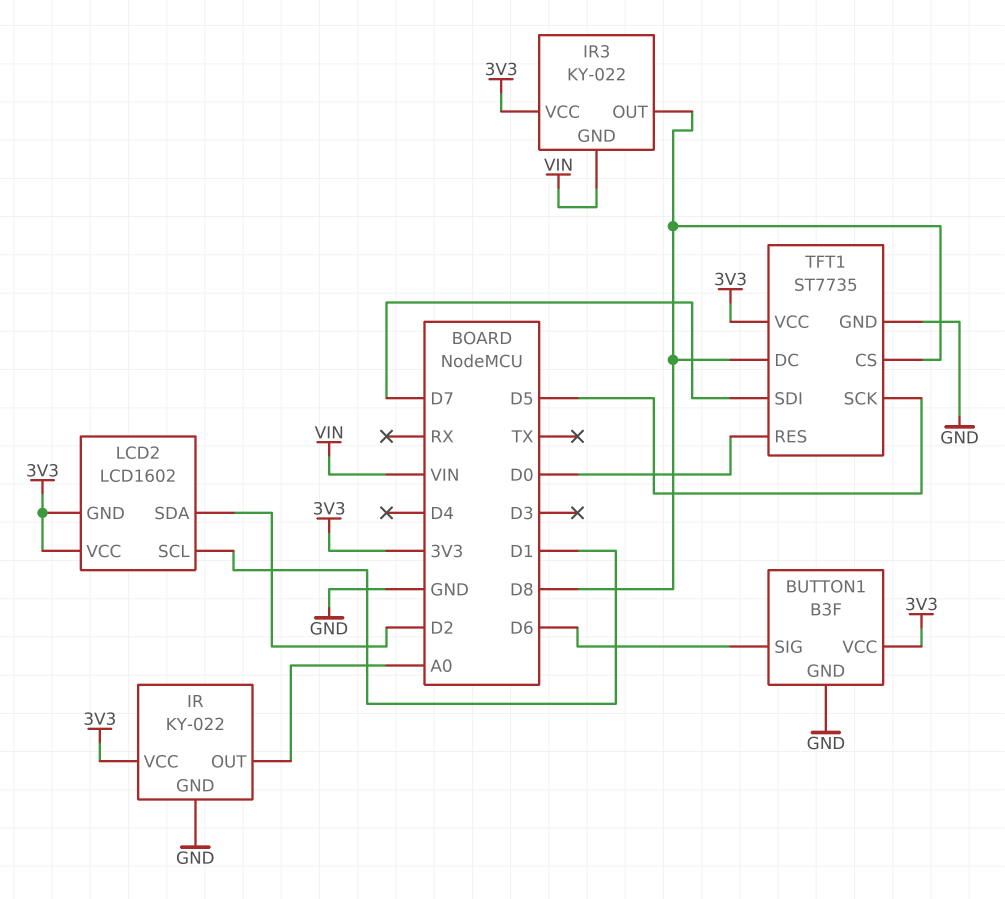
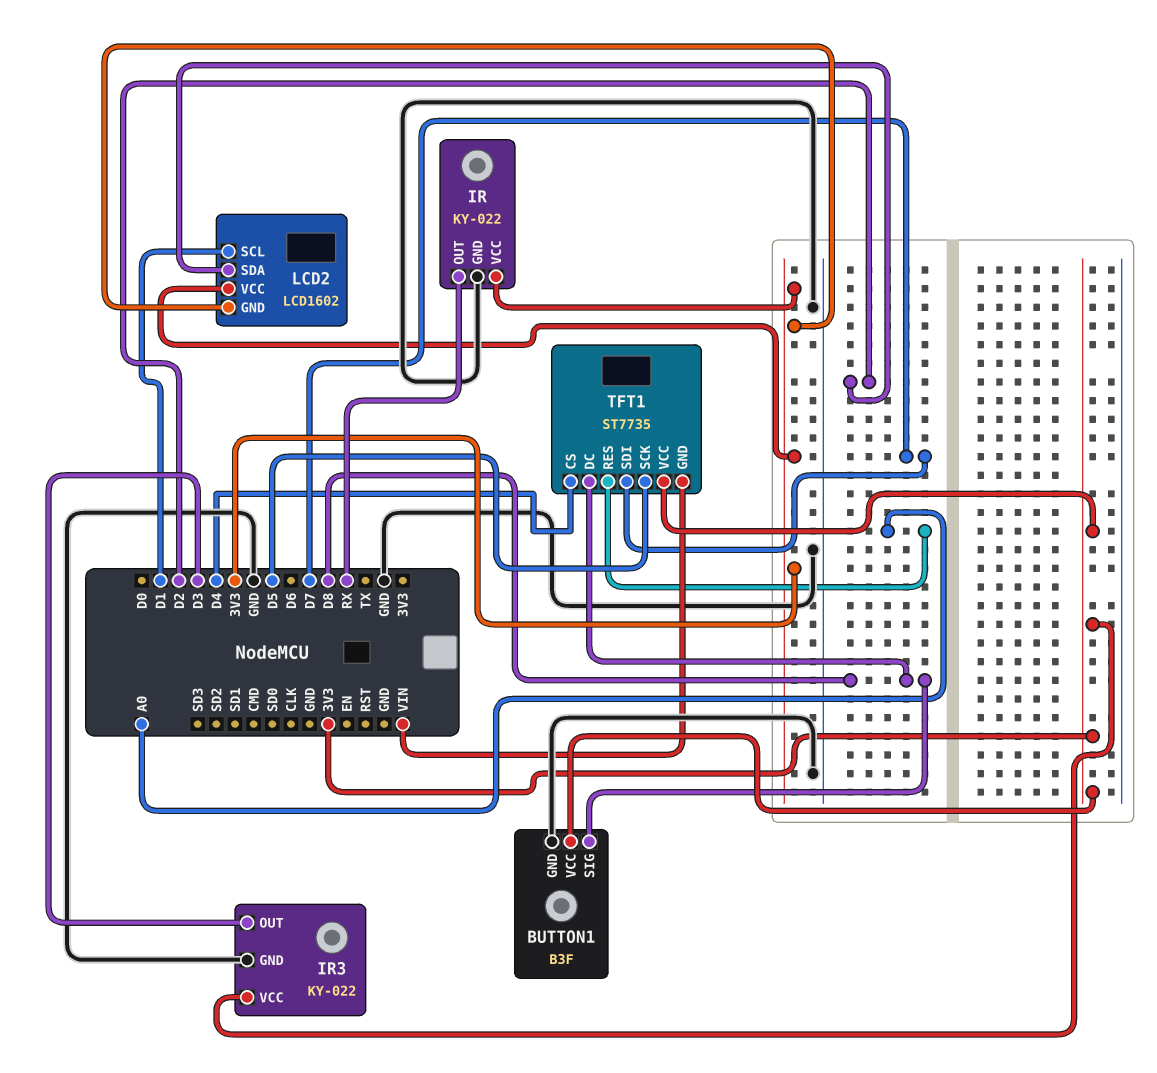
BUTTON1 pin SIG: D6 -> D8
IR pin OUT: A0 -> RX
IR3 pin GND: VIN -> GND
IR3 pin OUT: D8 -> D3
TFT1 pin CS: D8 -> D4
TFT1 pin GND: GND -> VIN
TFT1 pin RES: D0 -> A0

